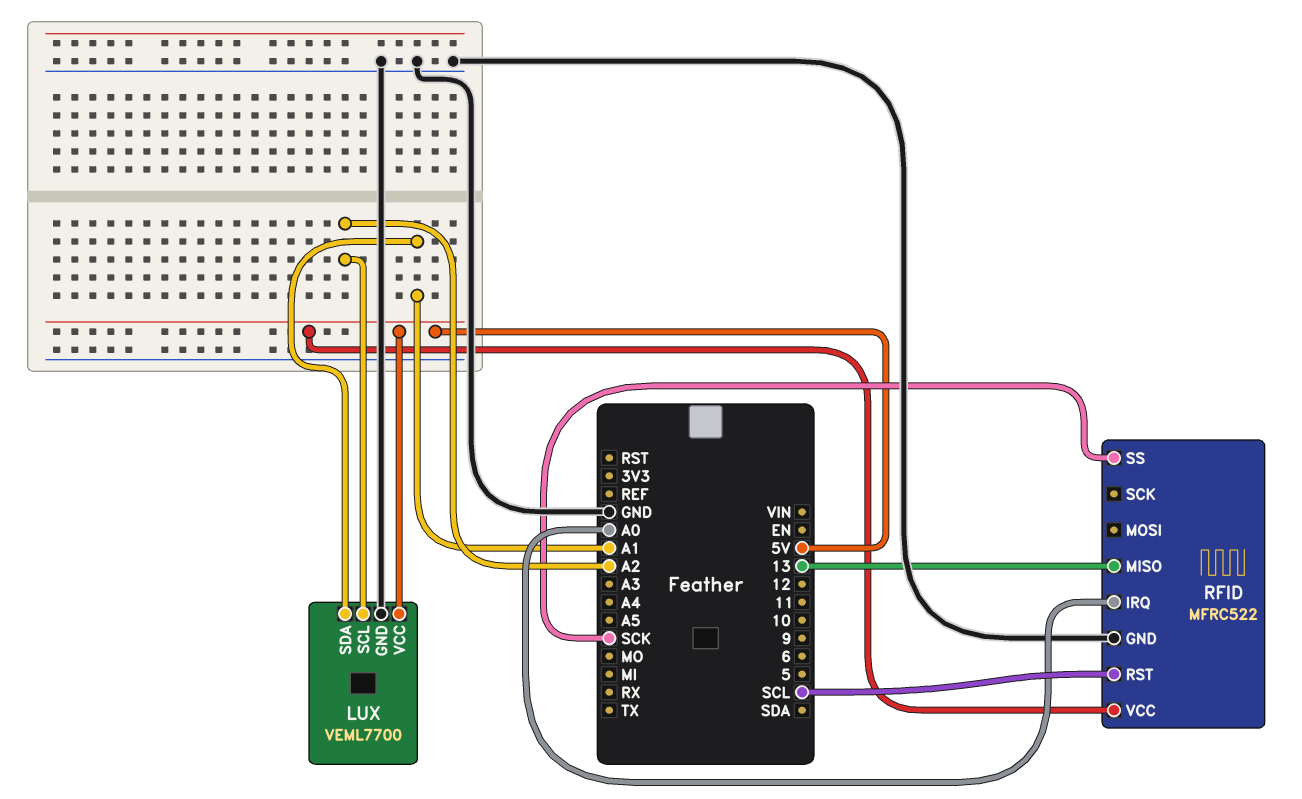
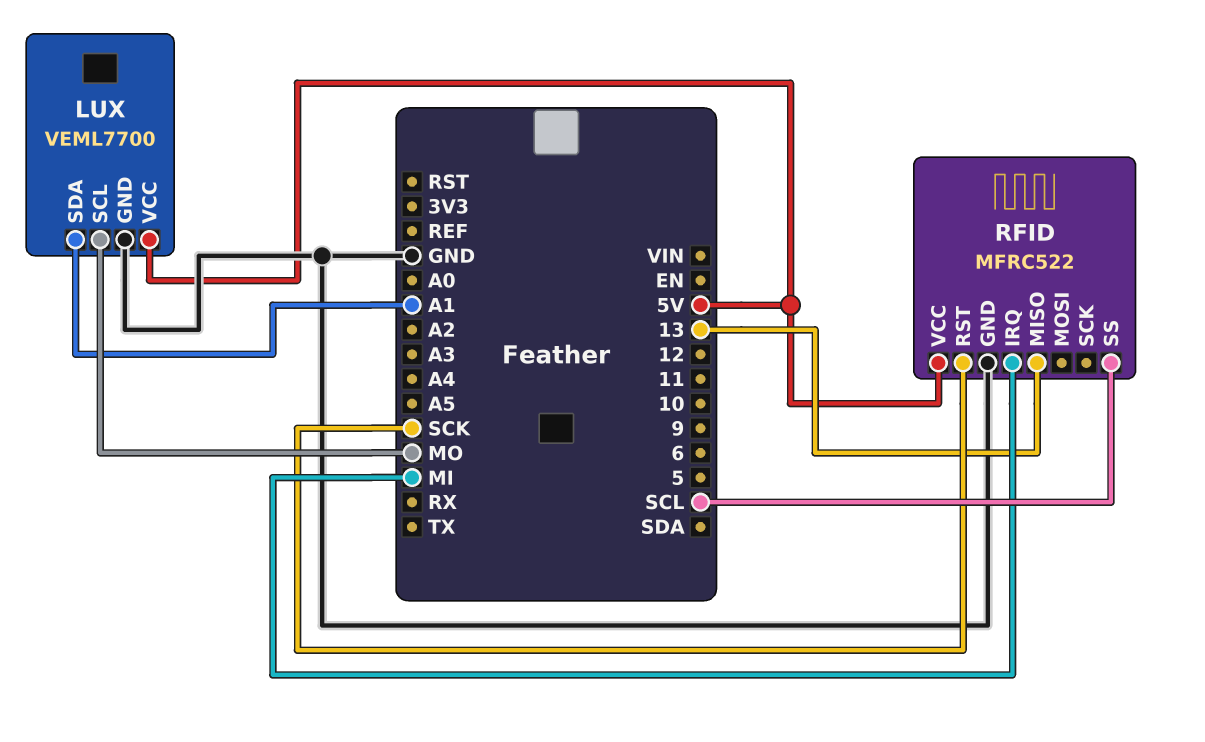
LUX pin SCL: A2 -> MO
RFID pin IRQ: A0 -> MI
RFID pin RST: SCL -> SCK
RFID pin SS: SCK -> SCL

